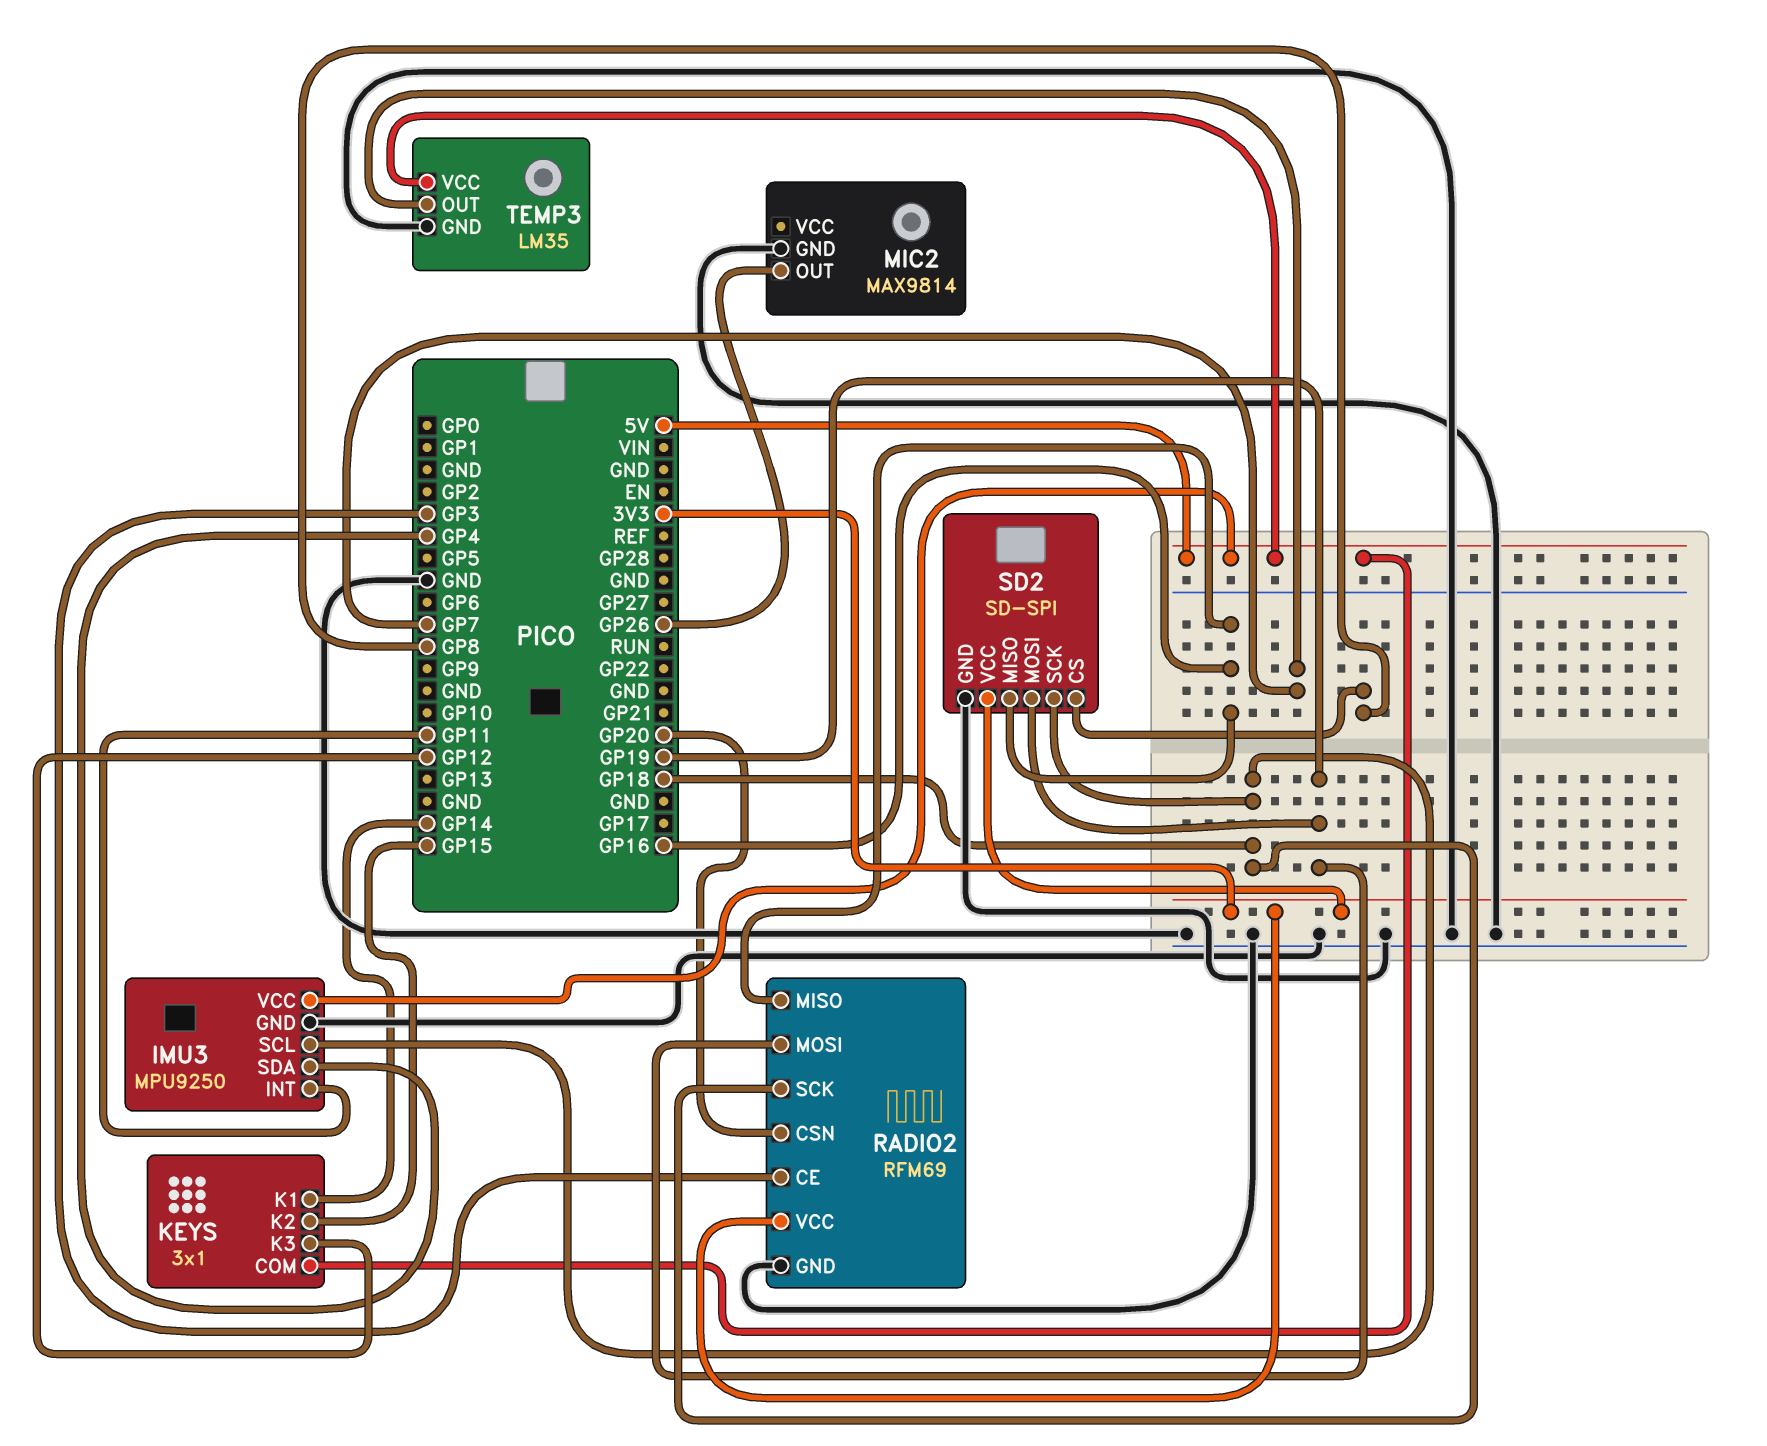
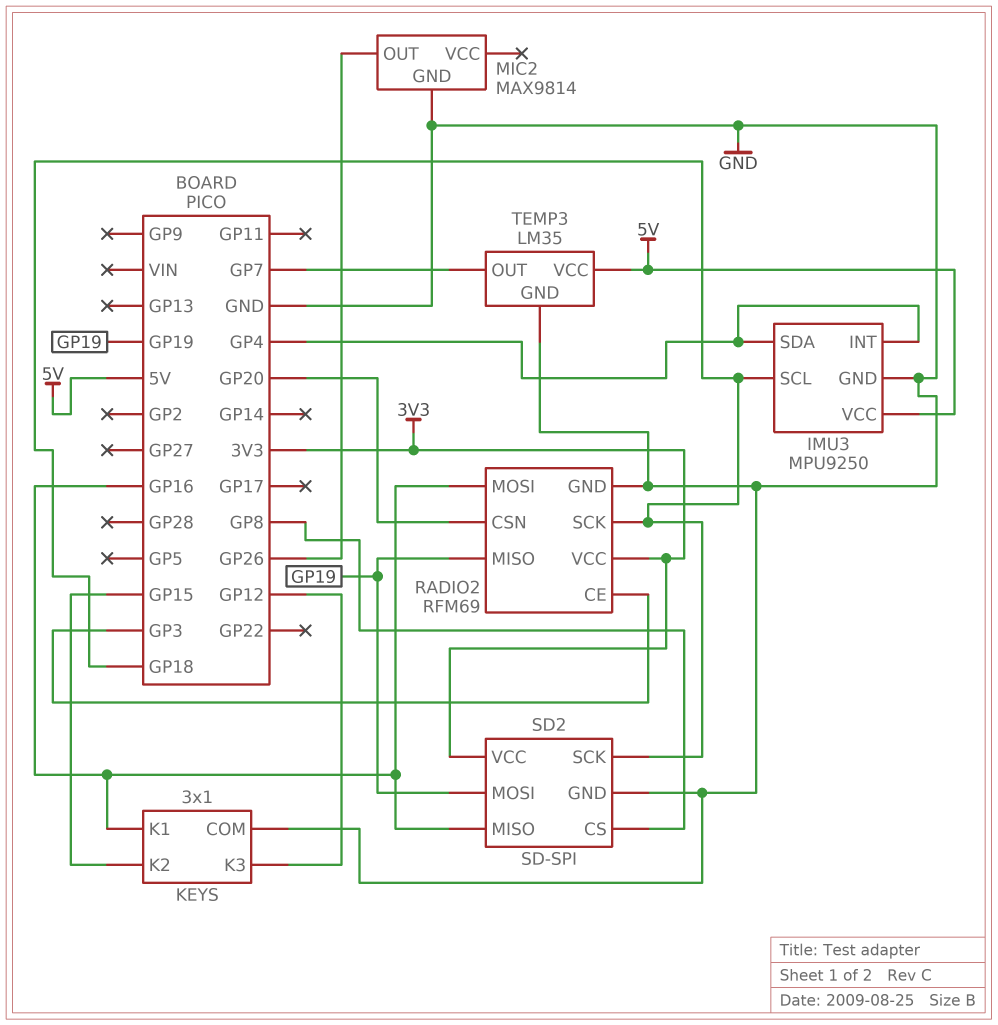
IMU3 pin INT: GP11 -> GP4
KEYS pin COM: 5V -> GND
KEYS pin K1: GP14 -> GP16
RADIO2 pin MISO: GP16 -> GP19
RADIO2 pin MOSI: GP19 -> GP16

